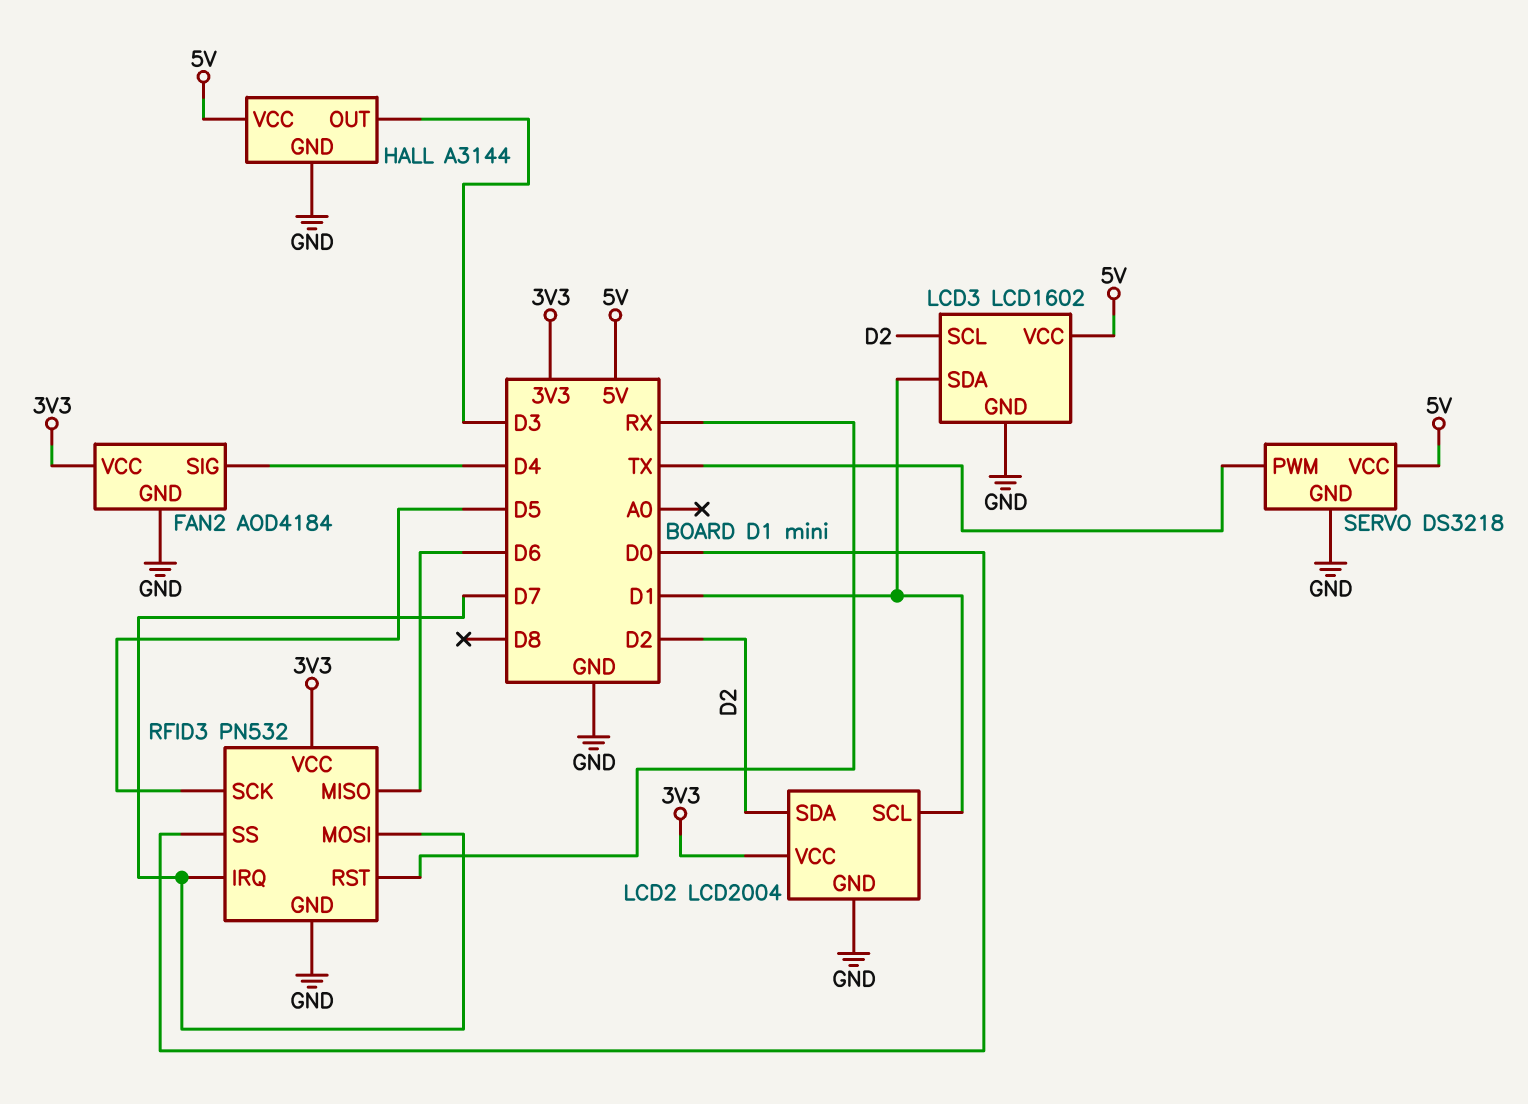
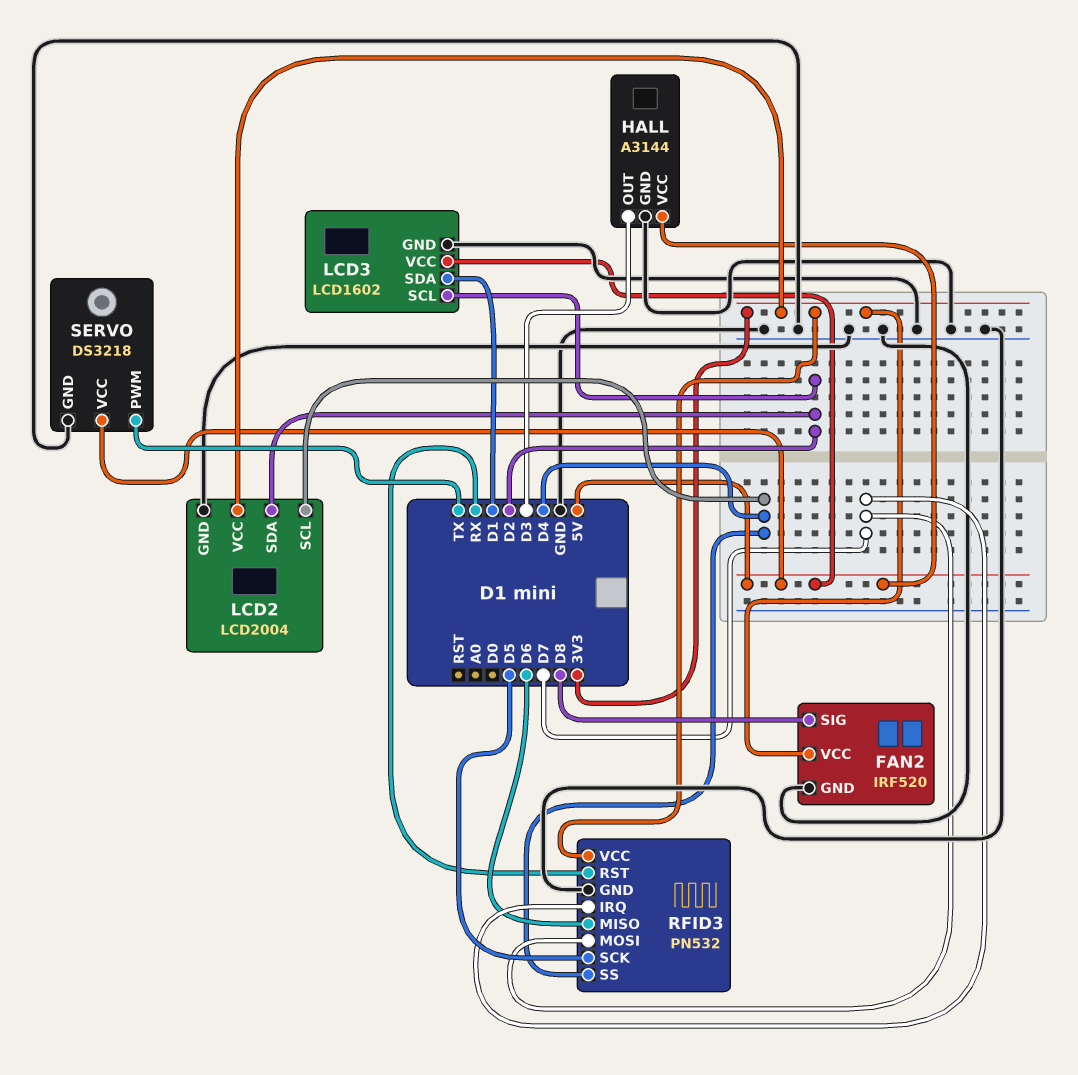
FAN2: AOD4184 -> IRF520
FAN2 pin SIG: D4 -> D8
LCD2 pin SCL: D1 -> D4
RFID3 pin SS: D0 -> D4

